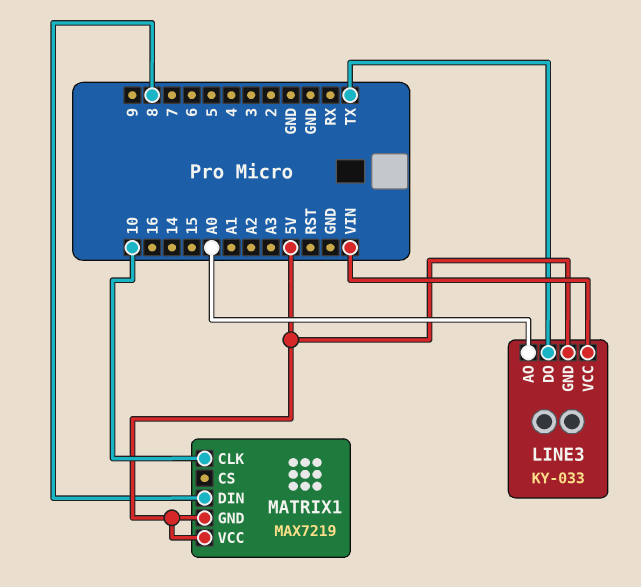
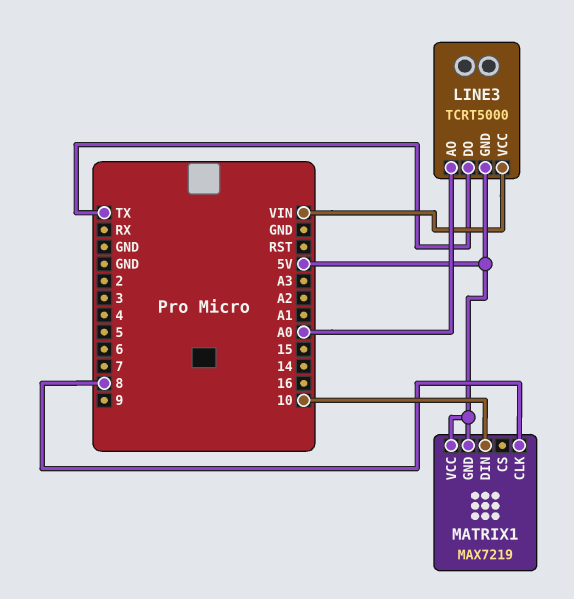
LINE3: KY-033 -> TCRT5000
MATRIX1 pin CLK: 10 -> 8
MATRIX1 pin DIN: 8 -> 10

